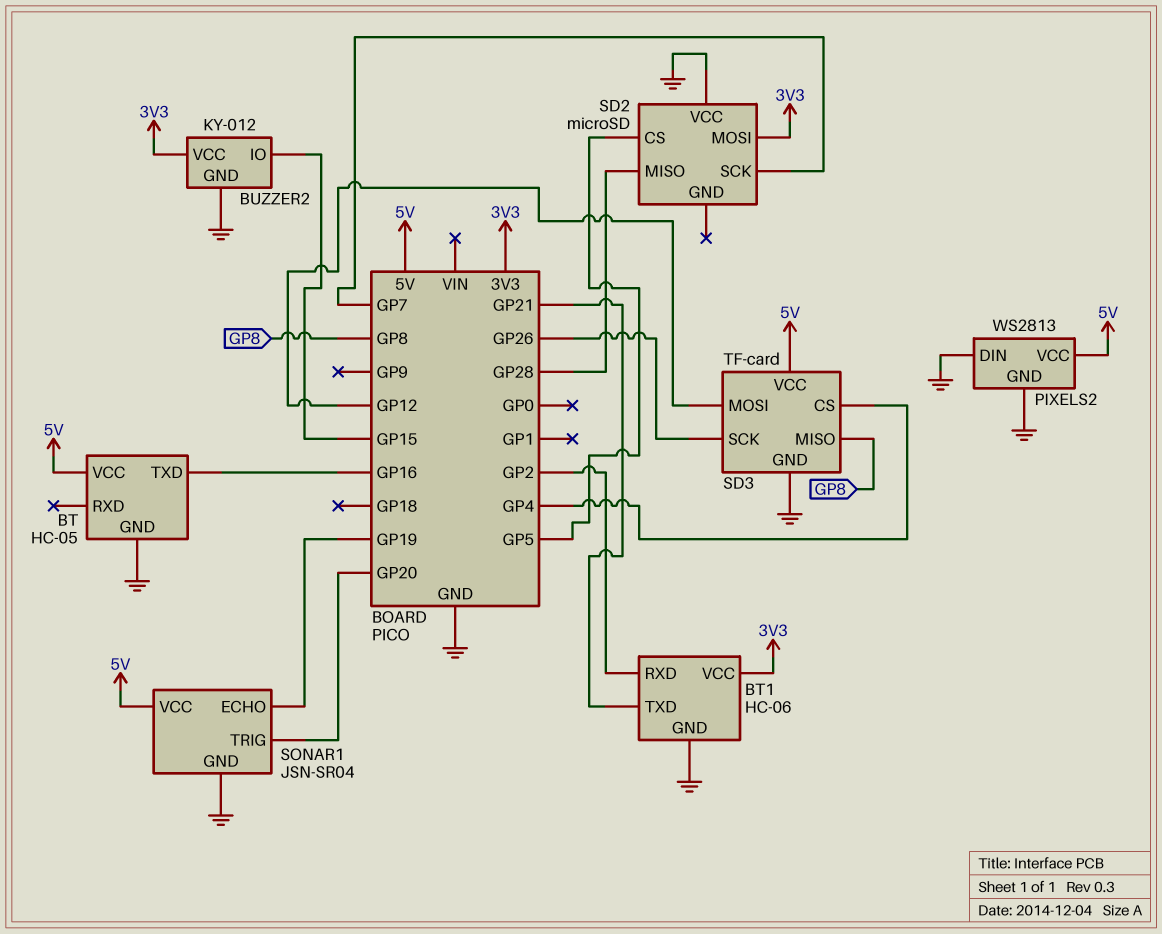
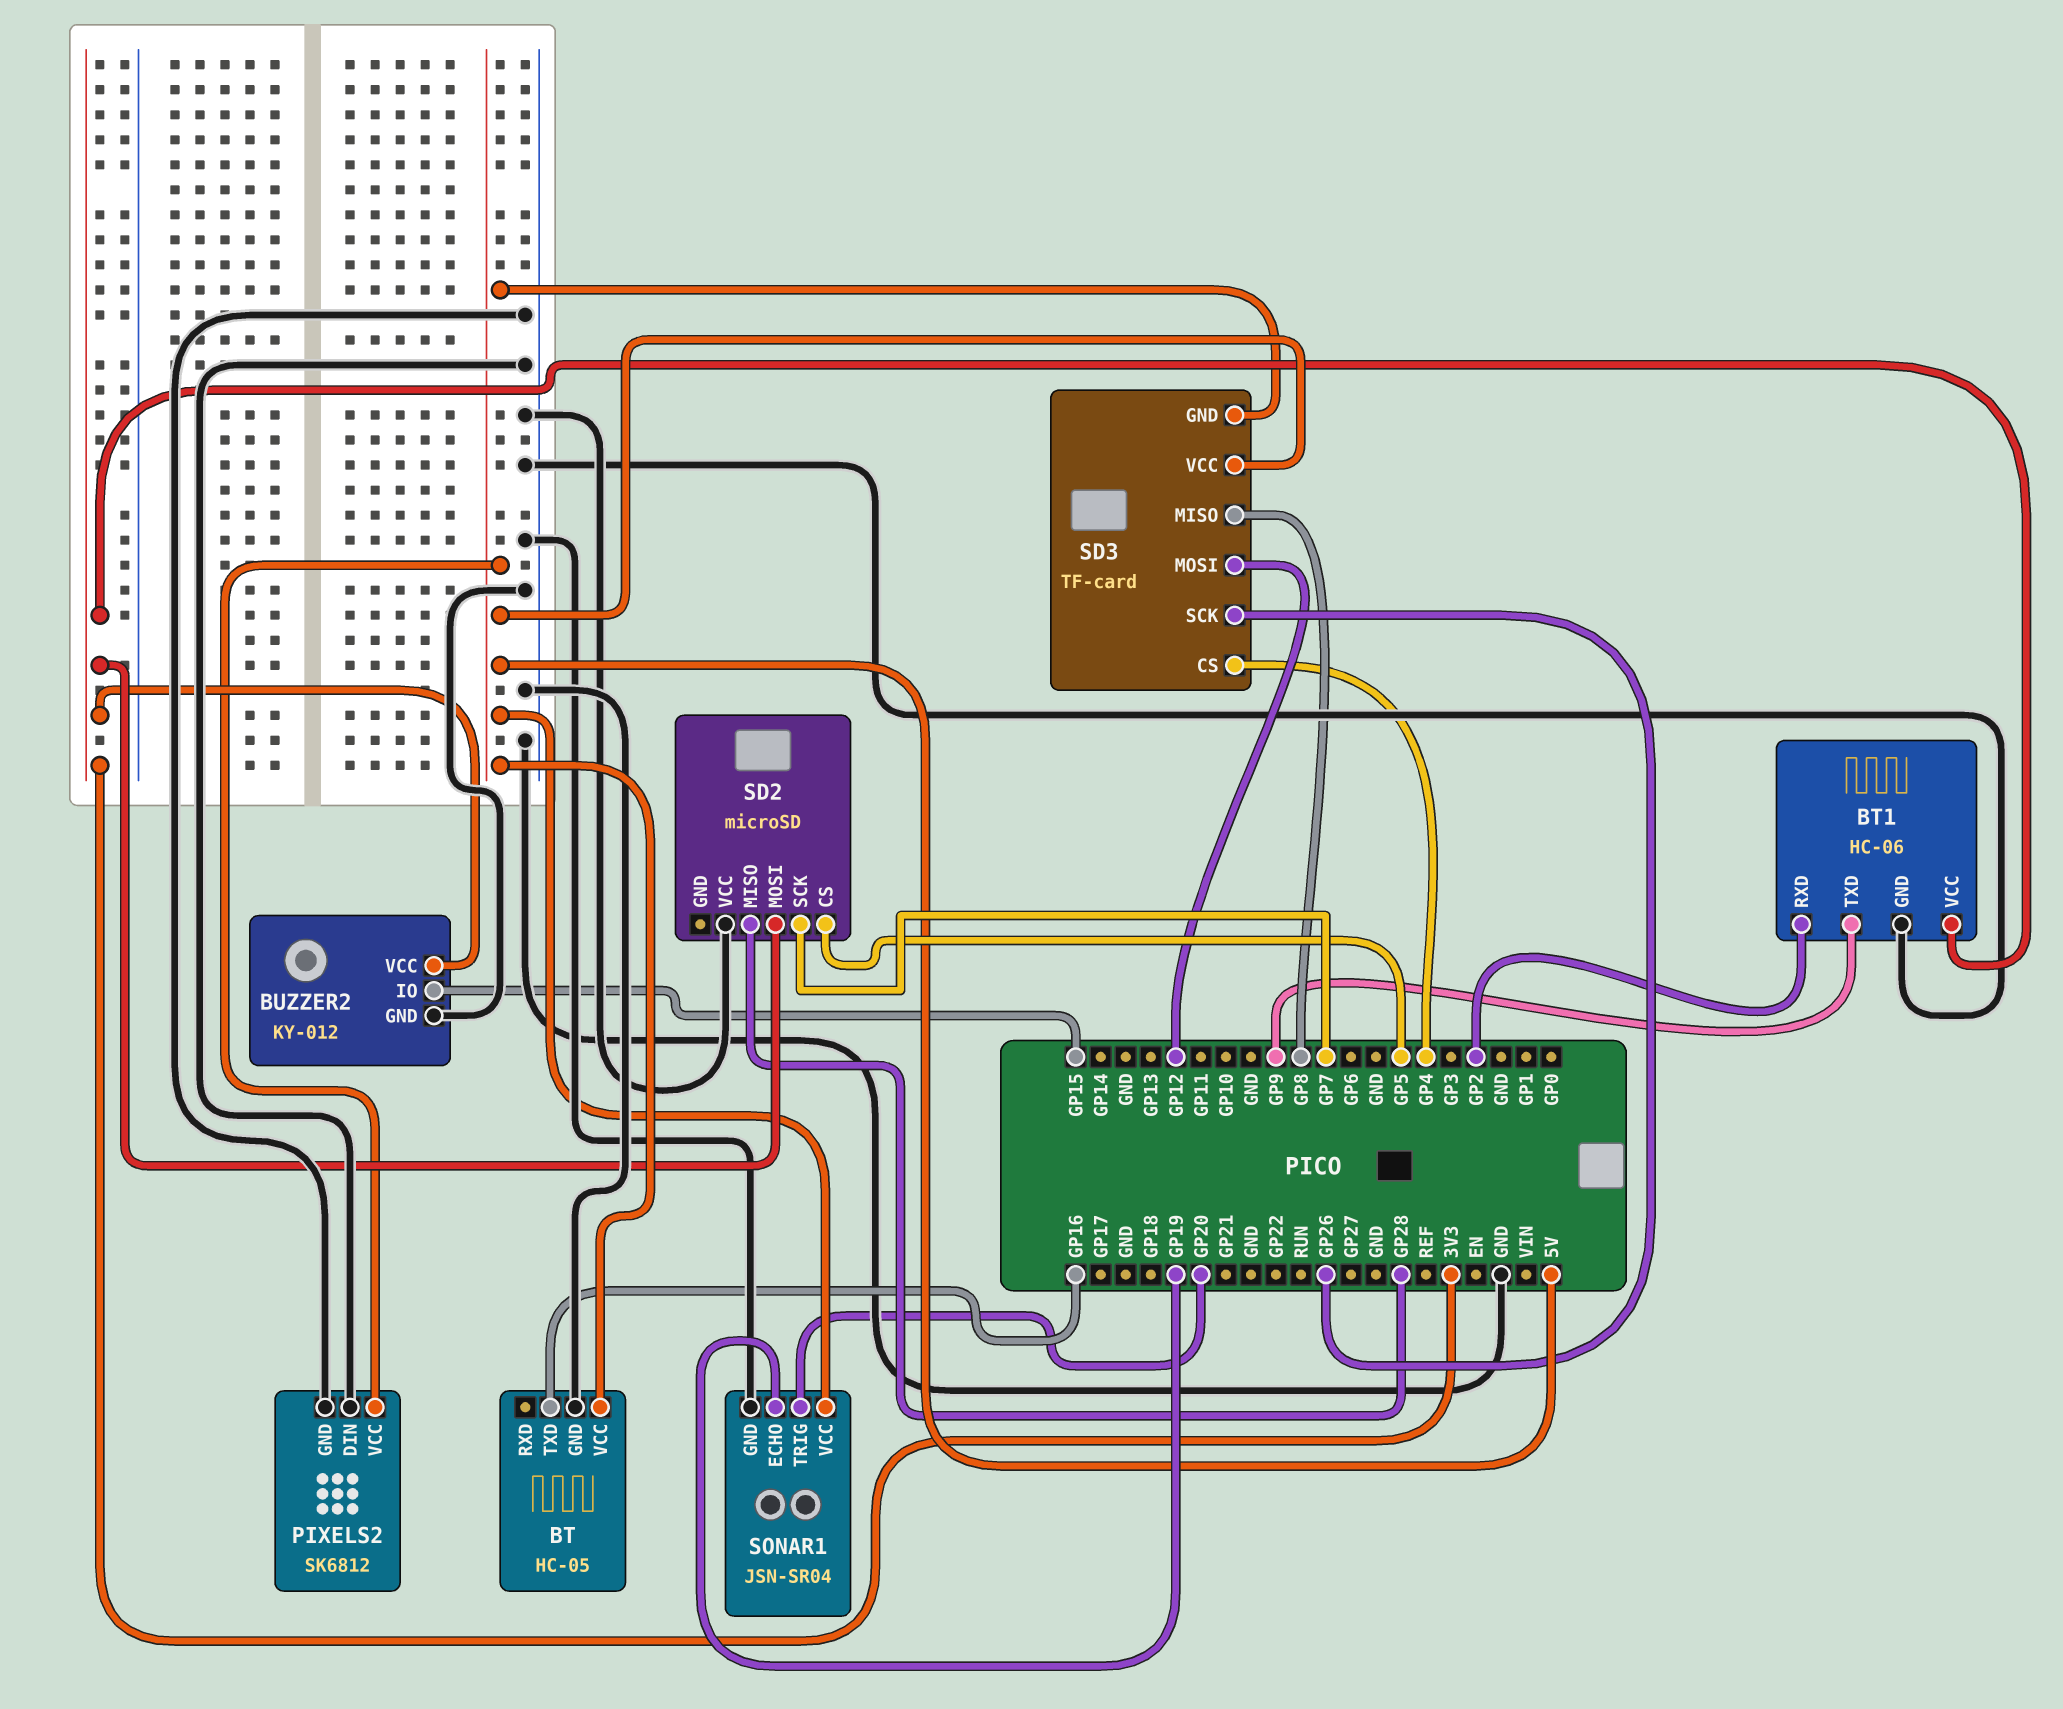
BT1 pin TXD: GP21 -> GP9
PIXELS2: WS2813 -> SK6812
SD3 pin GND: GND -> 5V

